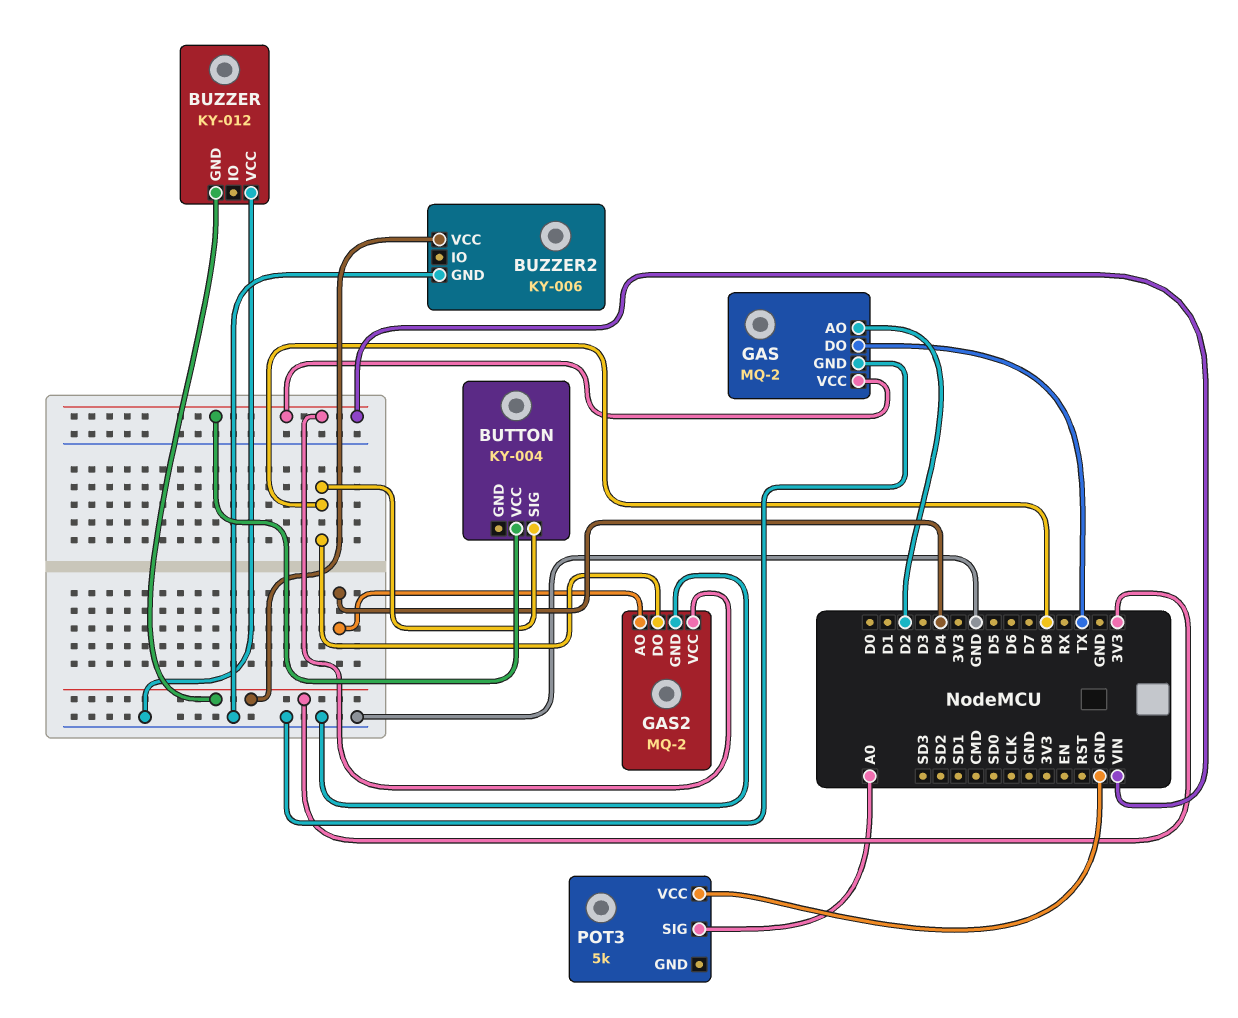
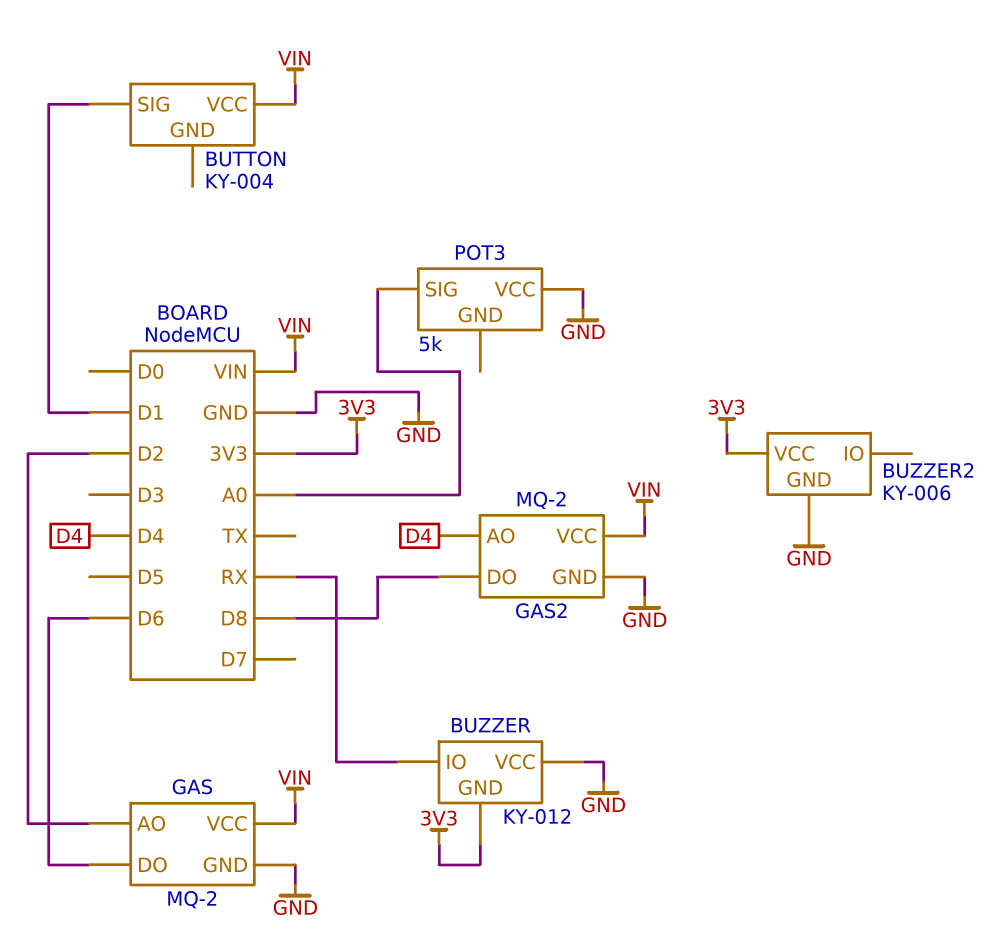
BUTTON pin SIG: D8 -> D1
BUZZER pin IO: none -> RX
GAS pin DO: TX -> D6

